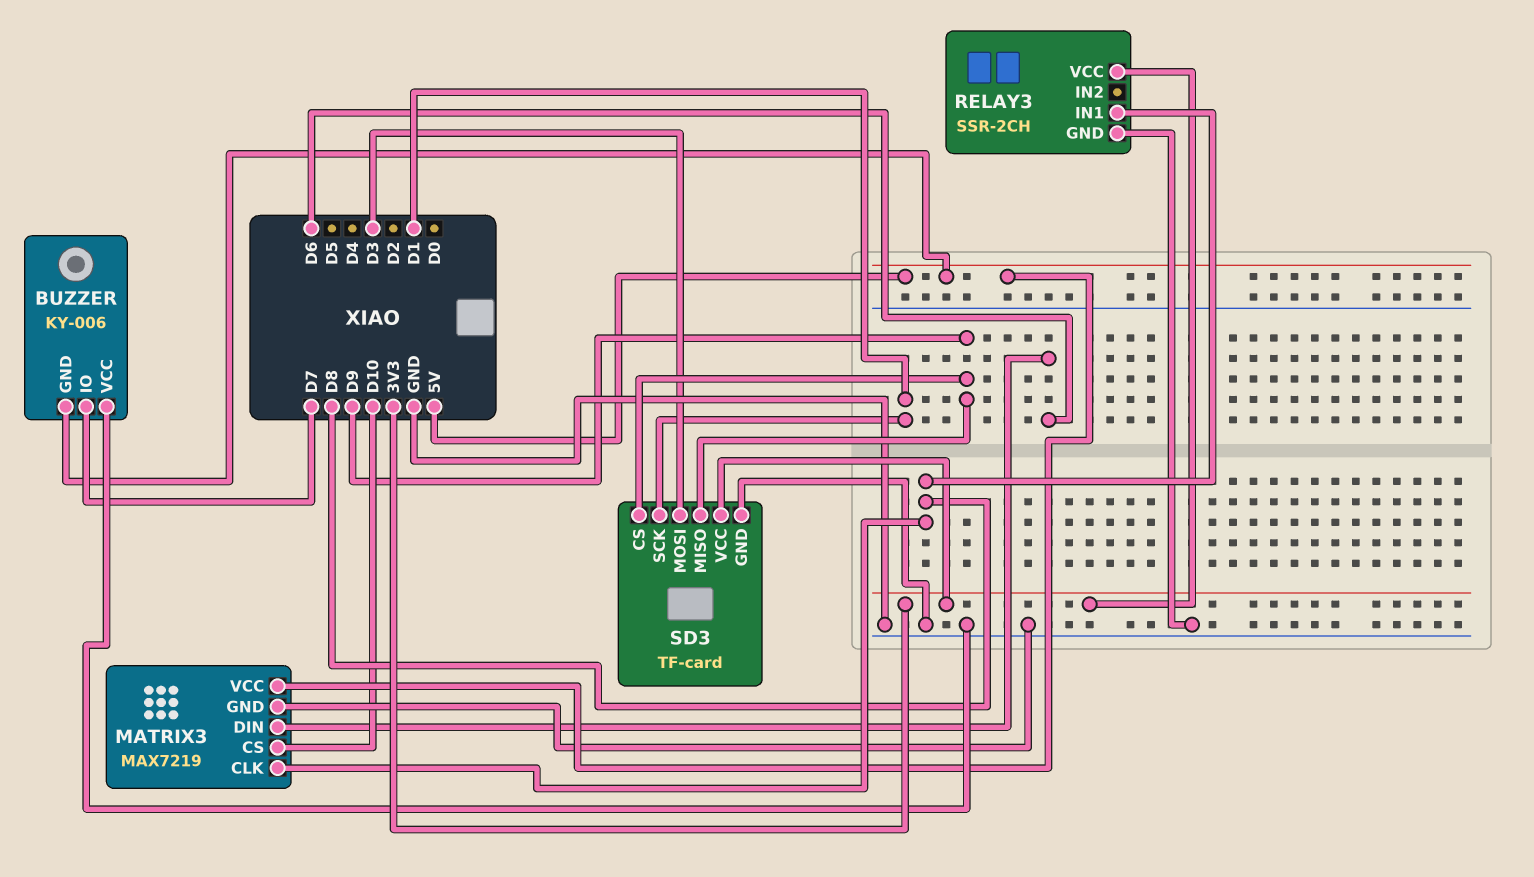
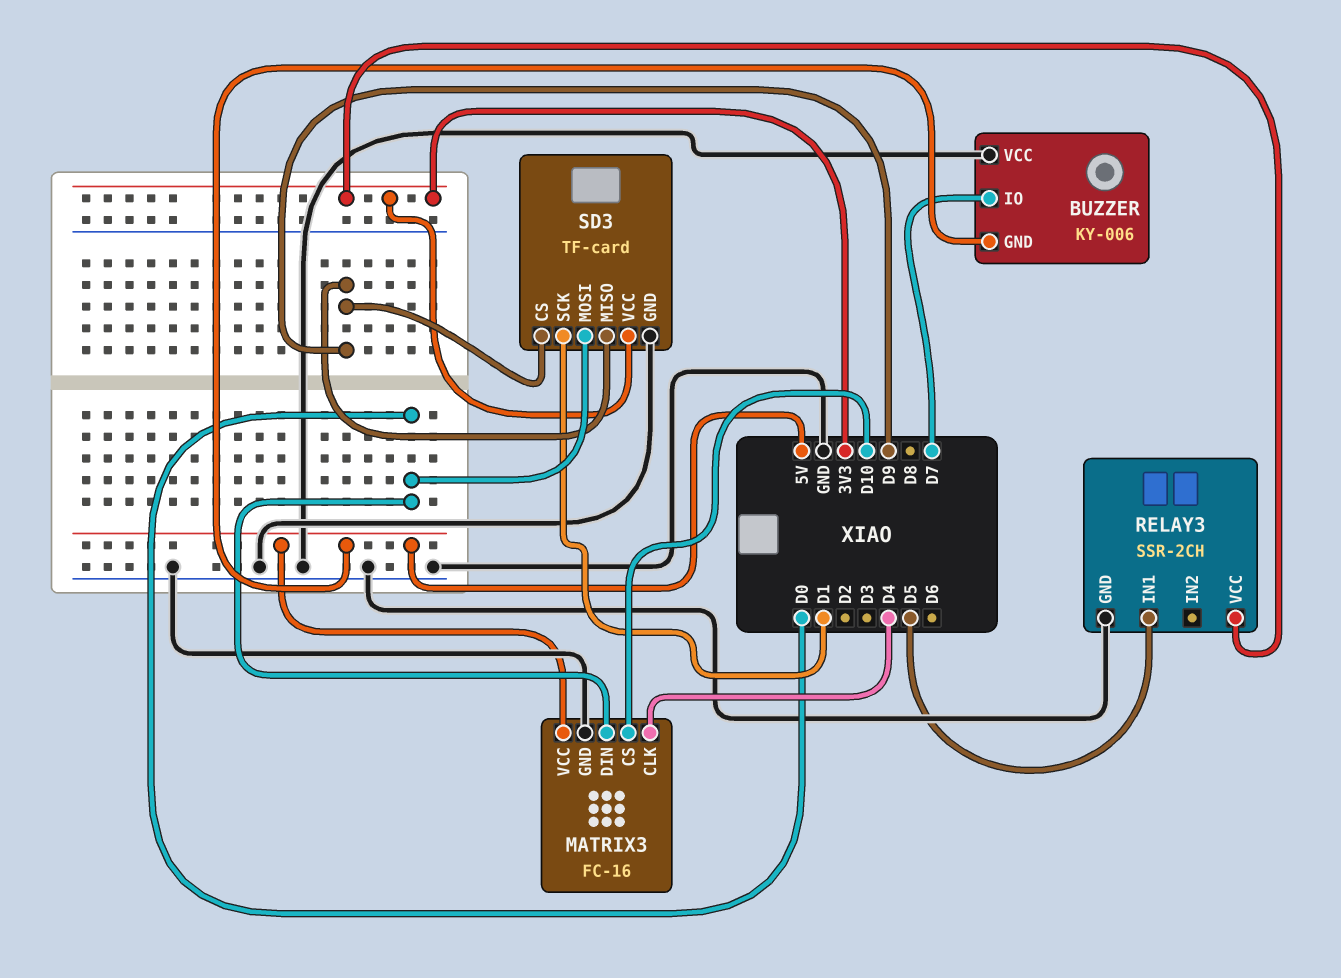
MATRIX3: MAX7219 -> FC-16
MATRIX3 pin CLK: D8 -> D4
MATRIX3 pin DIN: D6 -> D0
RELAY3 pin IN1: D8 -> D5
SD3 pin MOSI: D3 -> D0

